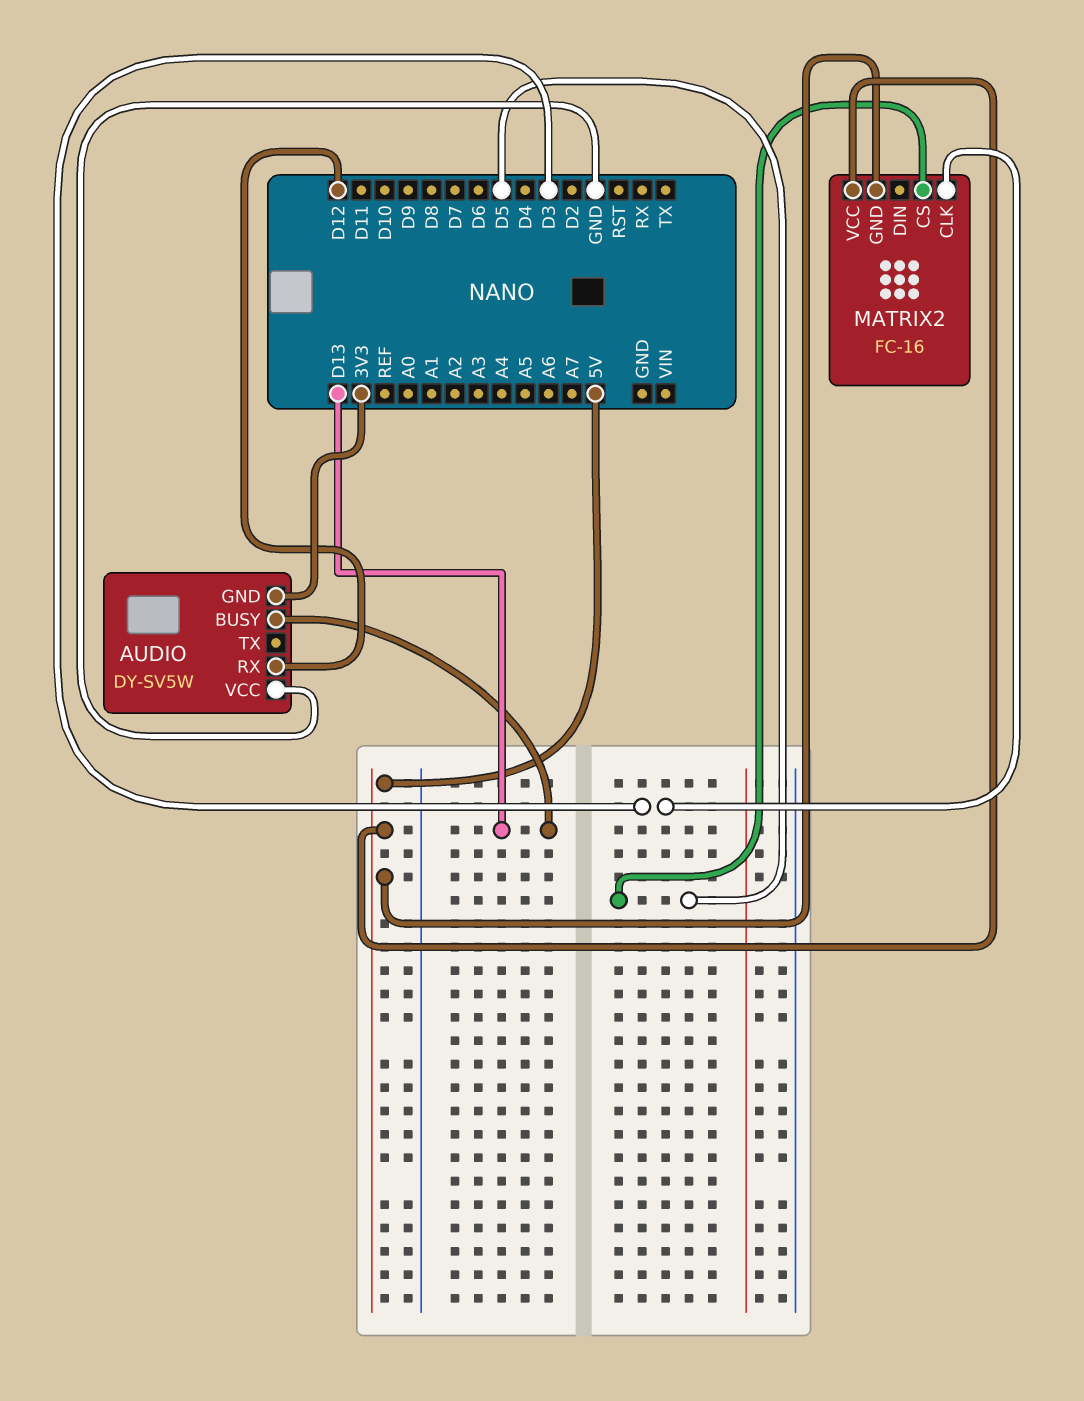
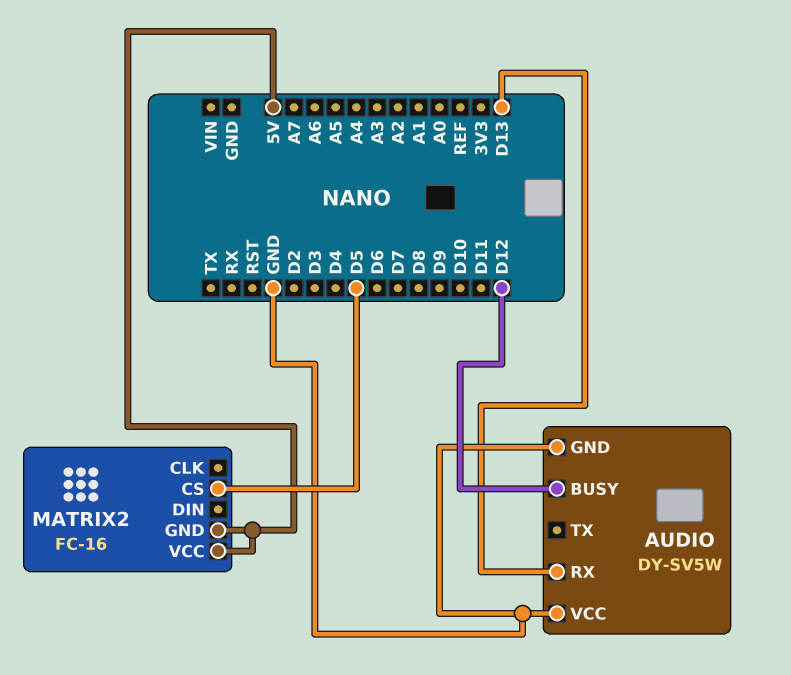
AUDIO pin BUSY: D13 -> D12
AUDIO pin GND: 3V3 -> GND
AUDIO pin RX: D12 -> D13
MATRIX2 pin CLK: D3 -> none

